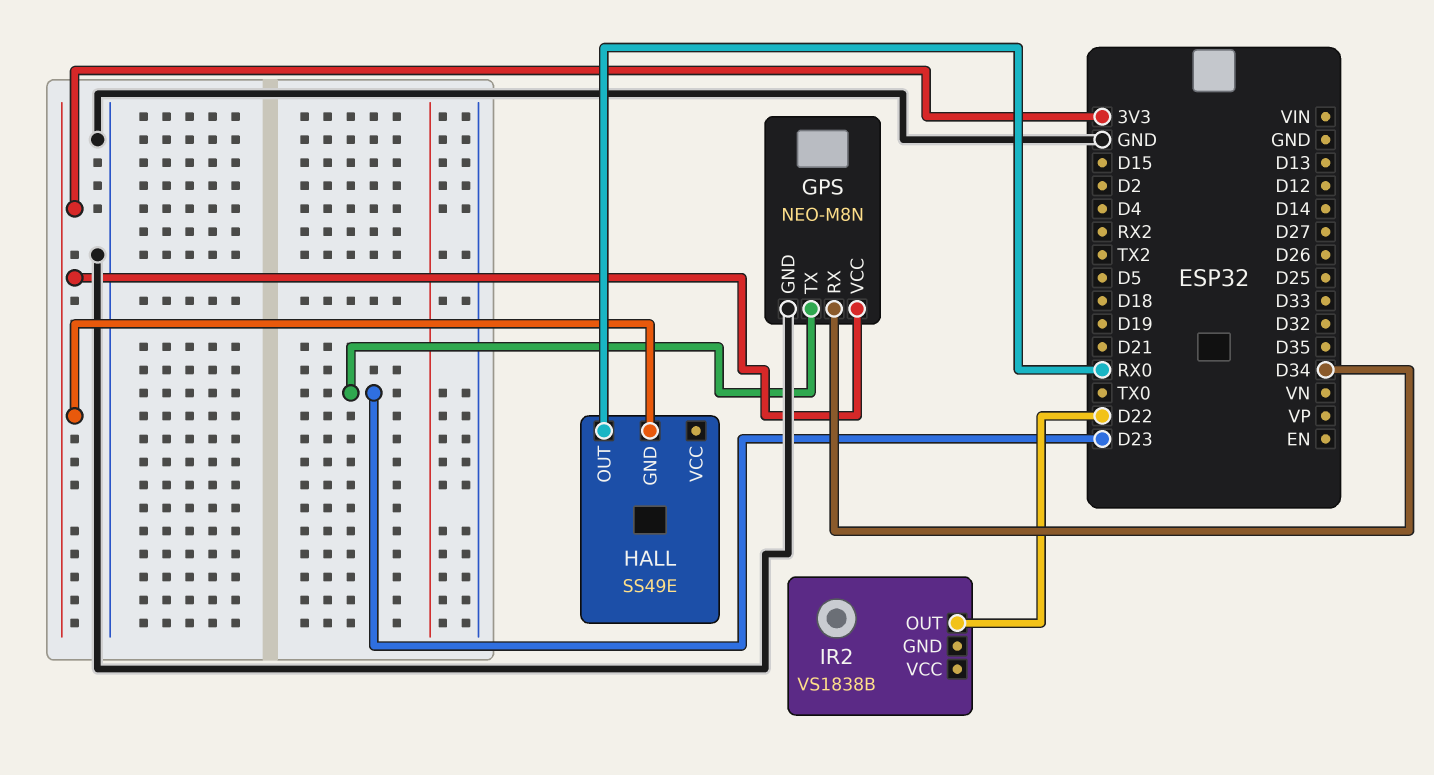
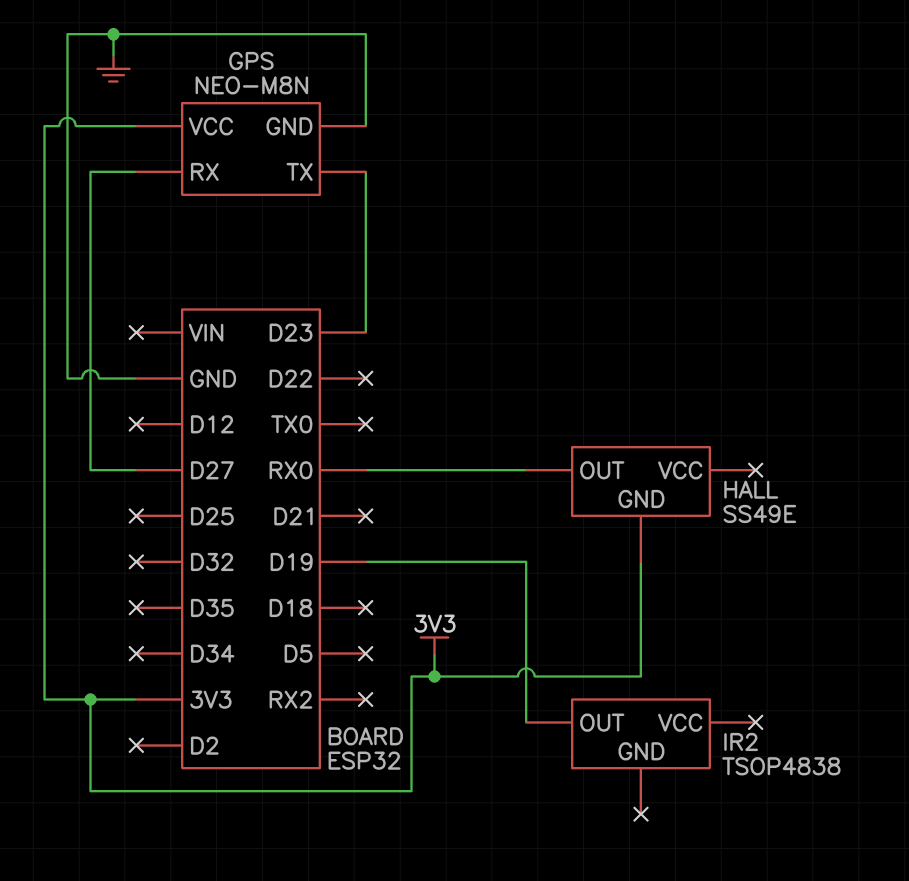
GPS pin RX: D34 -> D27
IR2: VS1838B -> TSOP4838
IR2 pin OUT: D22 -> D19

